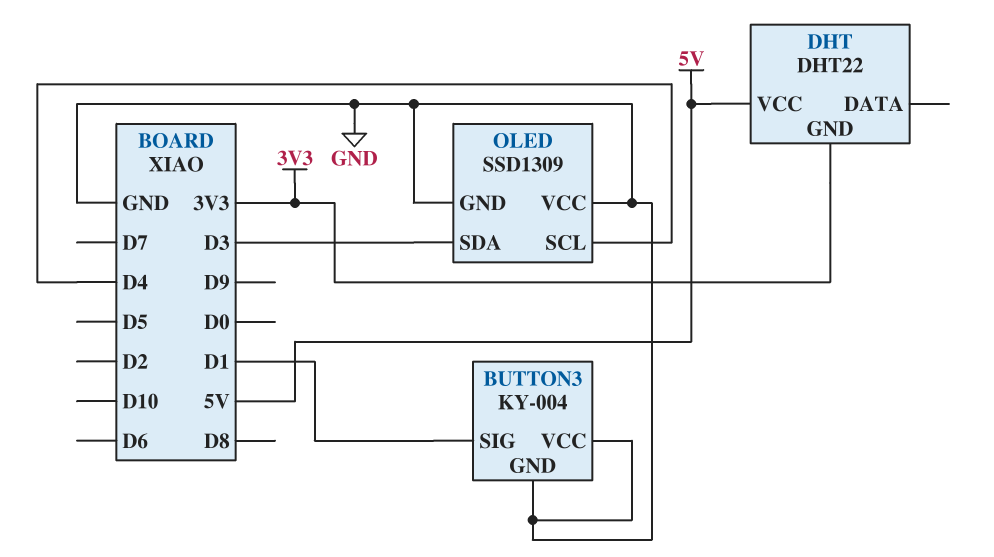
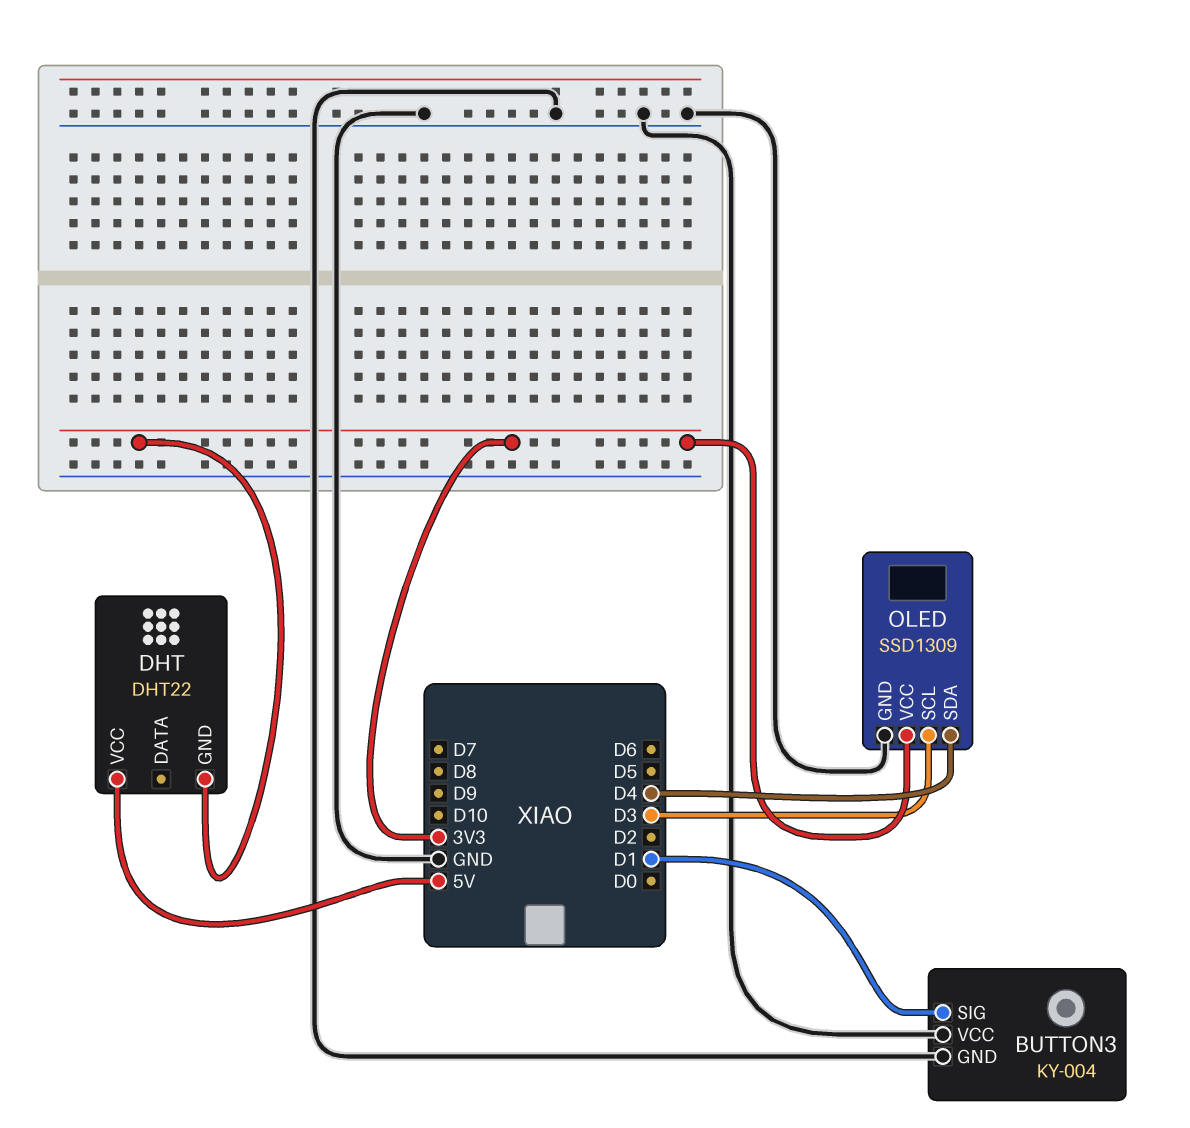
OLED pin SCL: D4 -> D3
OLED pin SDA: D3 -> D4
OLED pin VCC: GND -> 3V3

